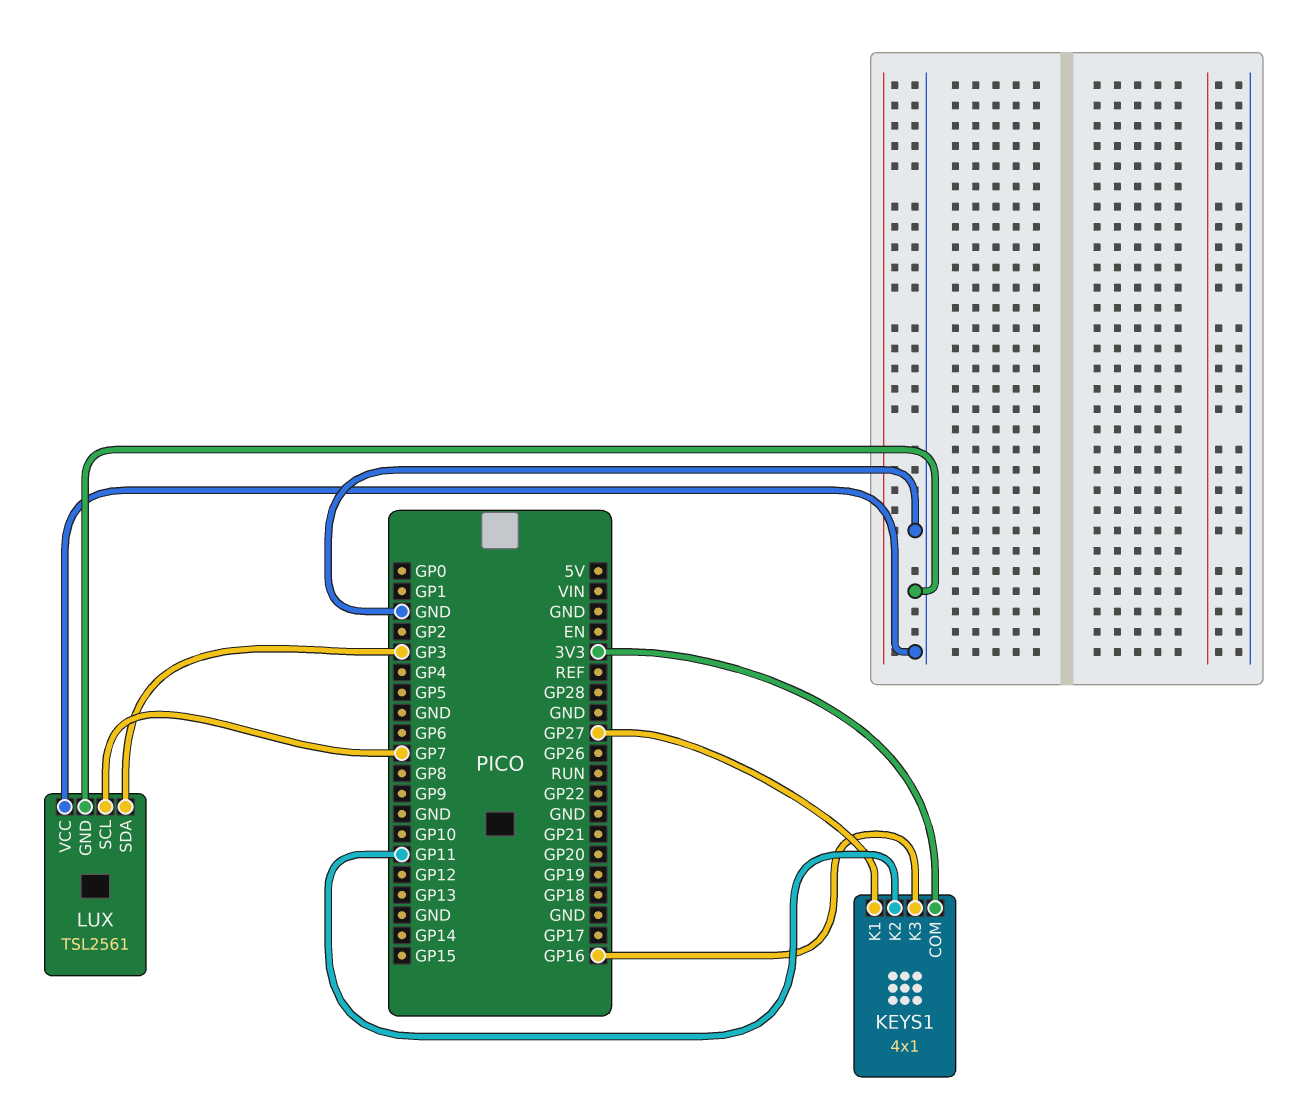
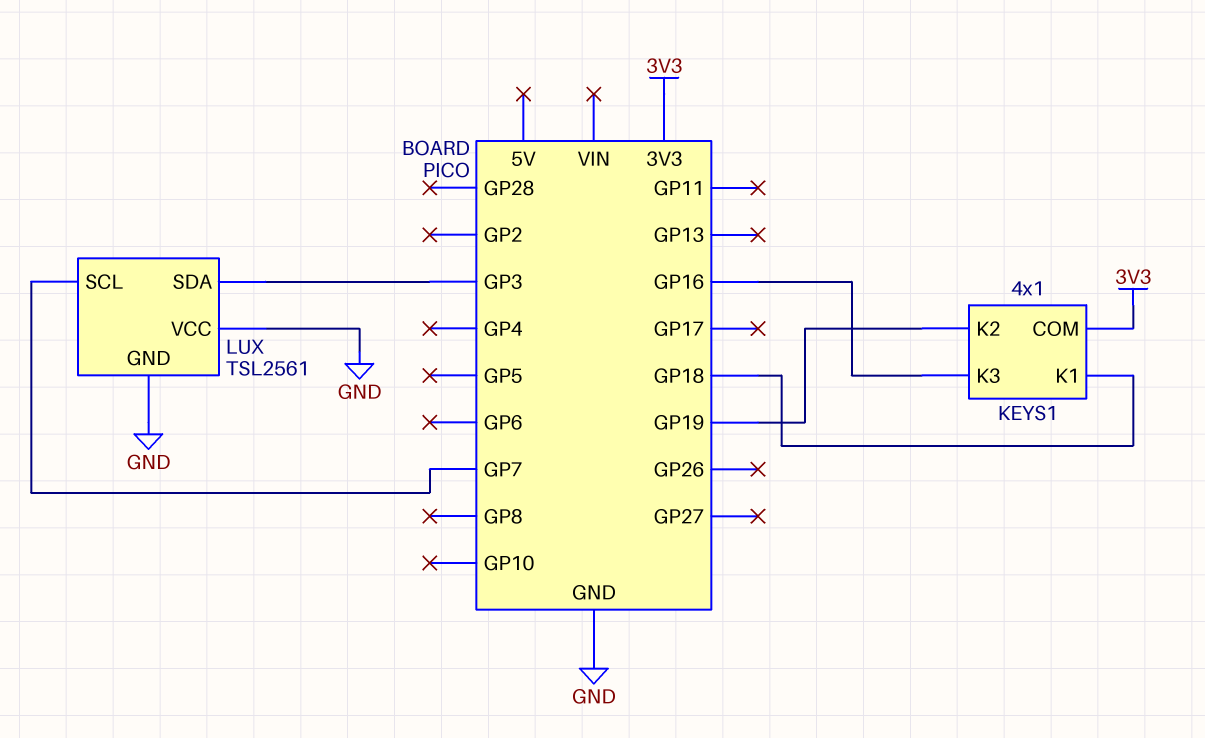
KEYS1 pin K1: GP27 -> GP18
KEYS1 pin K2: GP11 -> GP19

